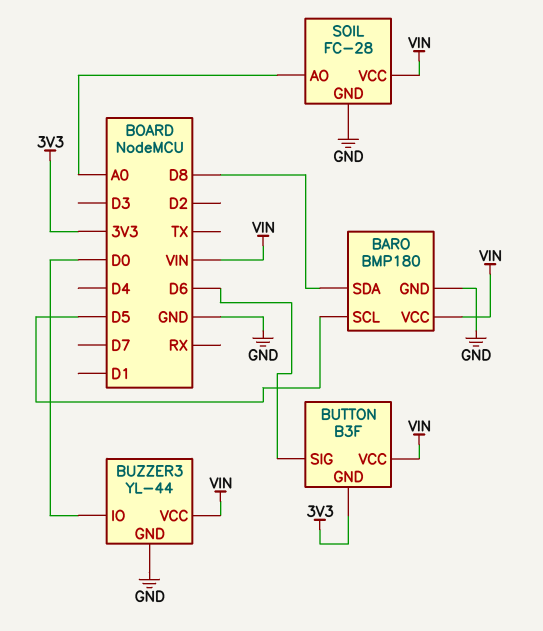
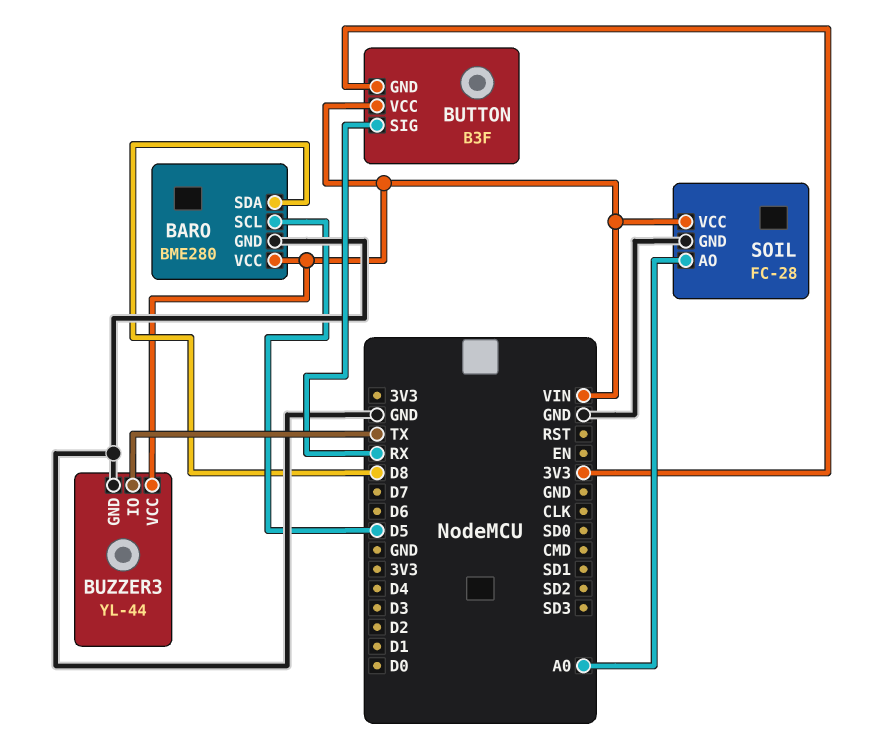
BARO: BMP180 -> BME280
BUTTON pin SIG: D6 -> RX
BUZZER3 pin IO: D0 -> TX

